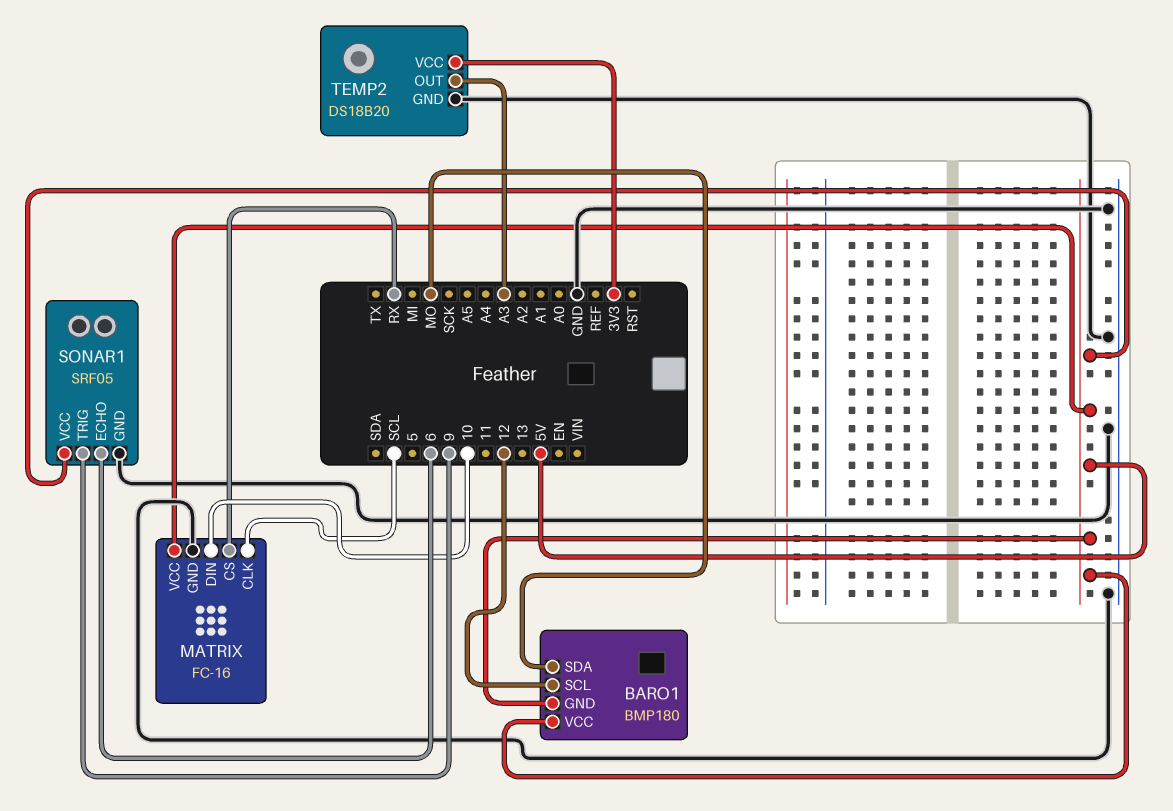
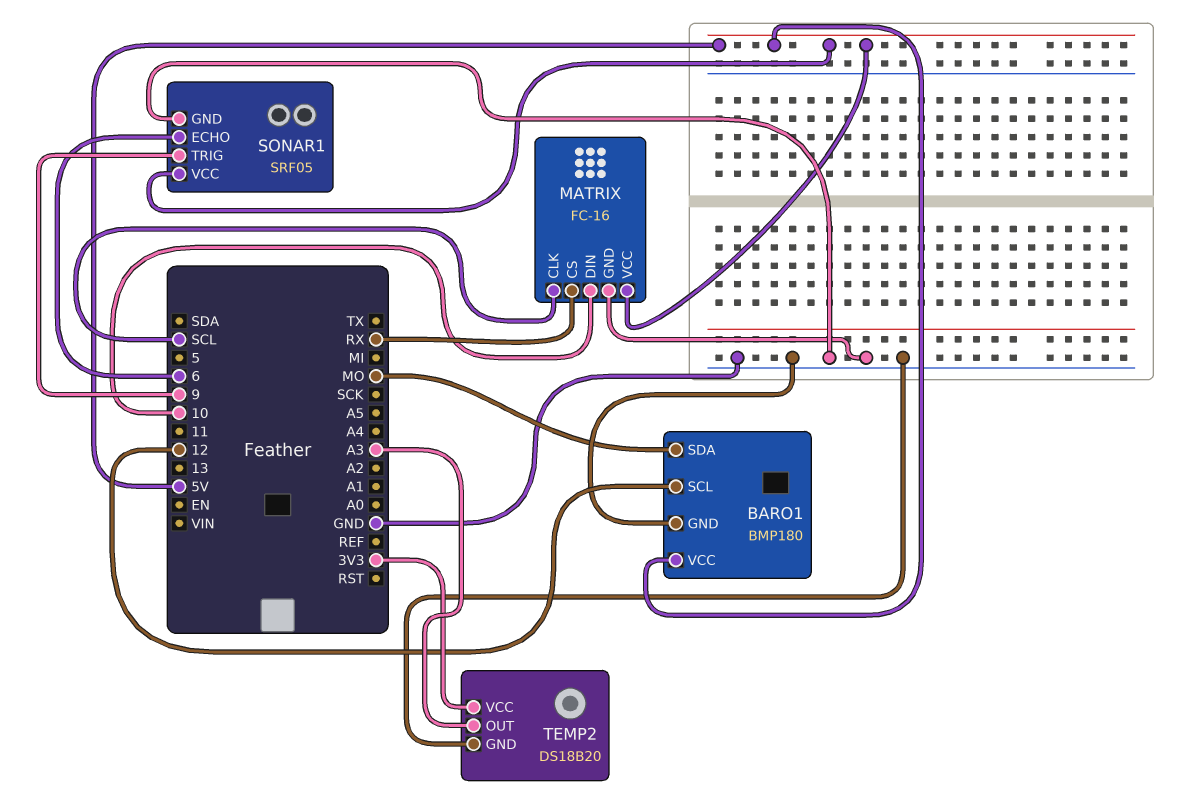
BARO1 pin GND: 5V -> GND

